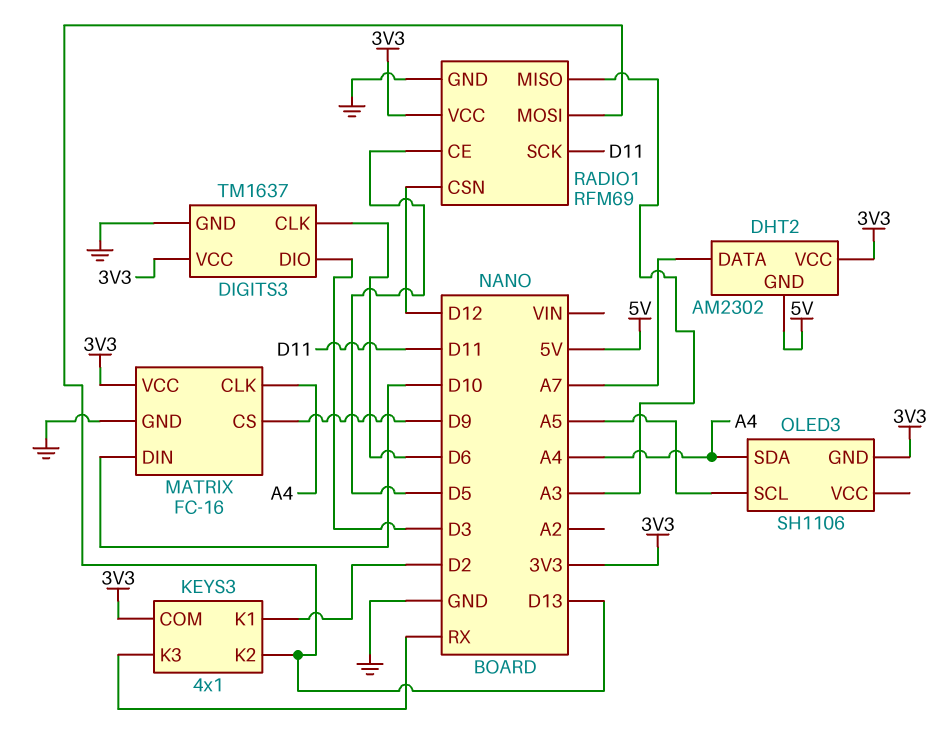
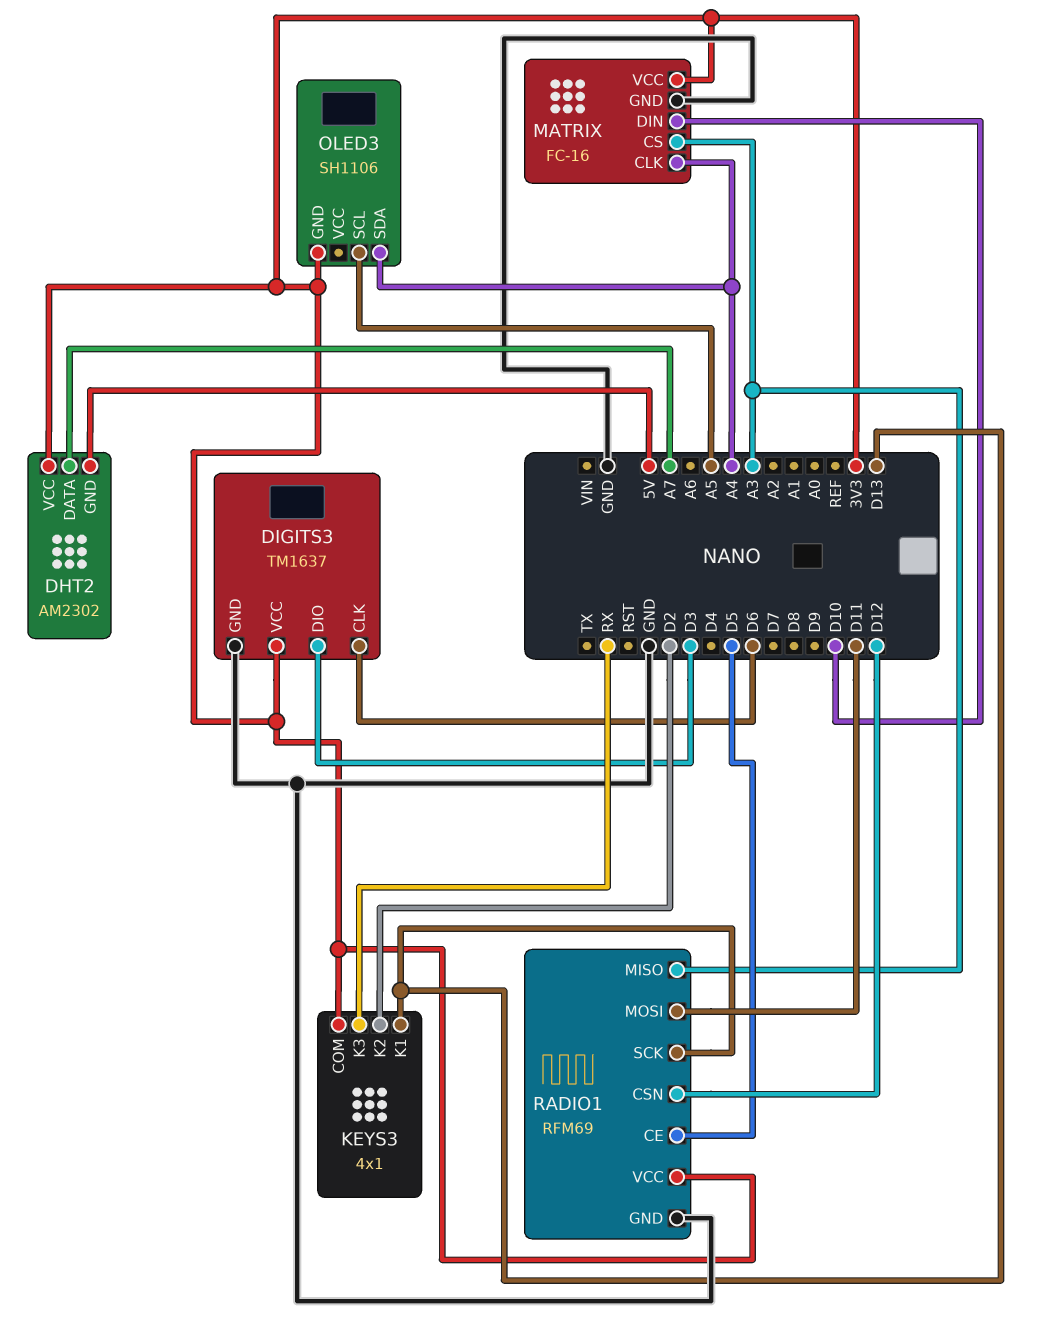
KEYS3 pin K1: D2 -> D13
KEYS3 pin K2: D13 -> D2
MATRIX pin CS: D9 -> A3
RADIO1 pin MOSI: D13 -> D11
RADIO1 pin SCK: D11 -> D13

